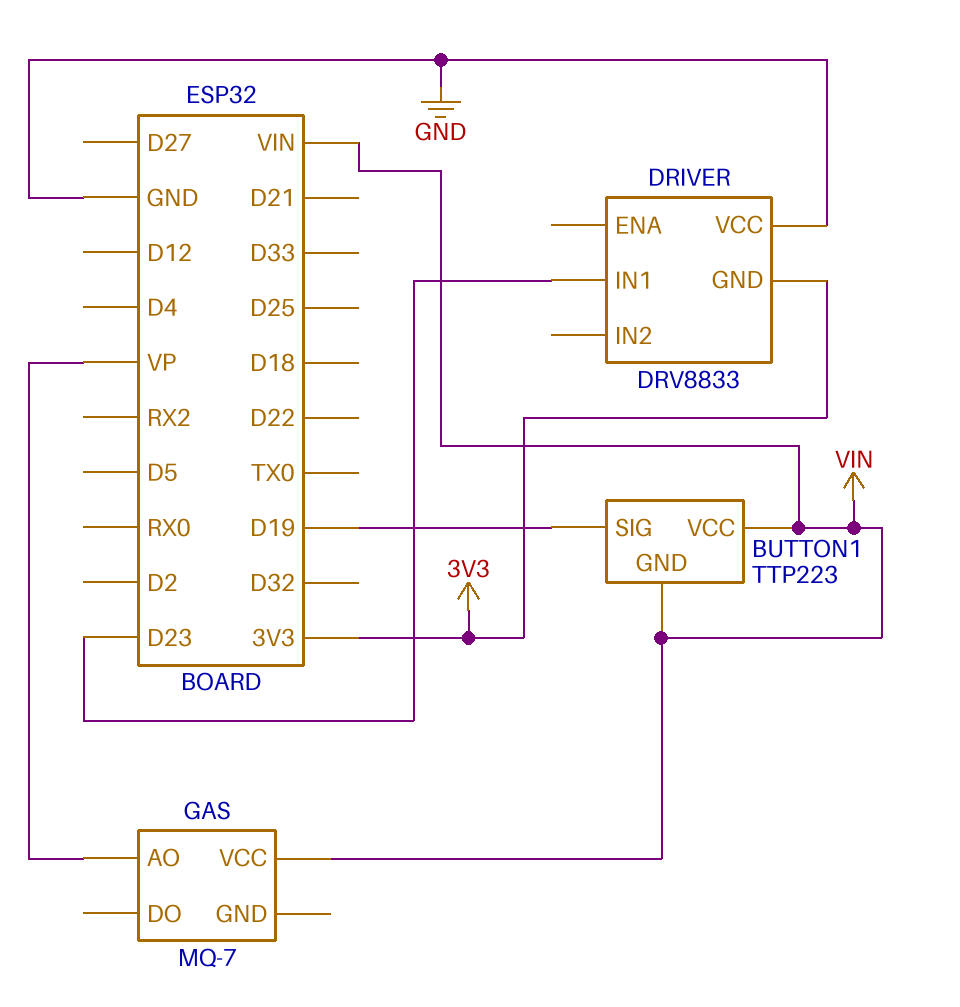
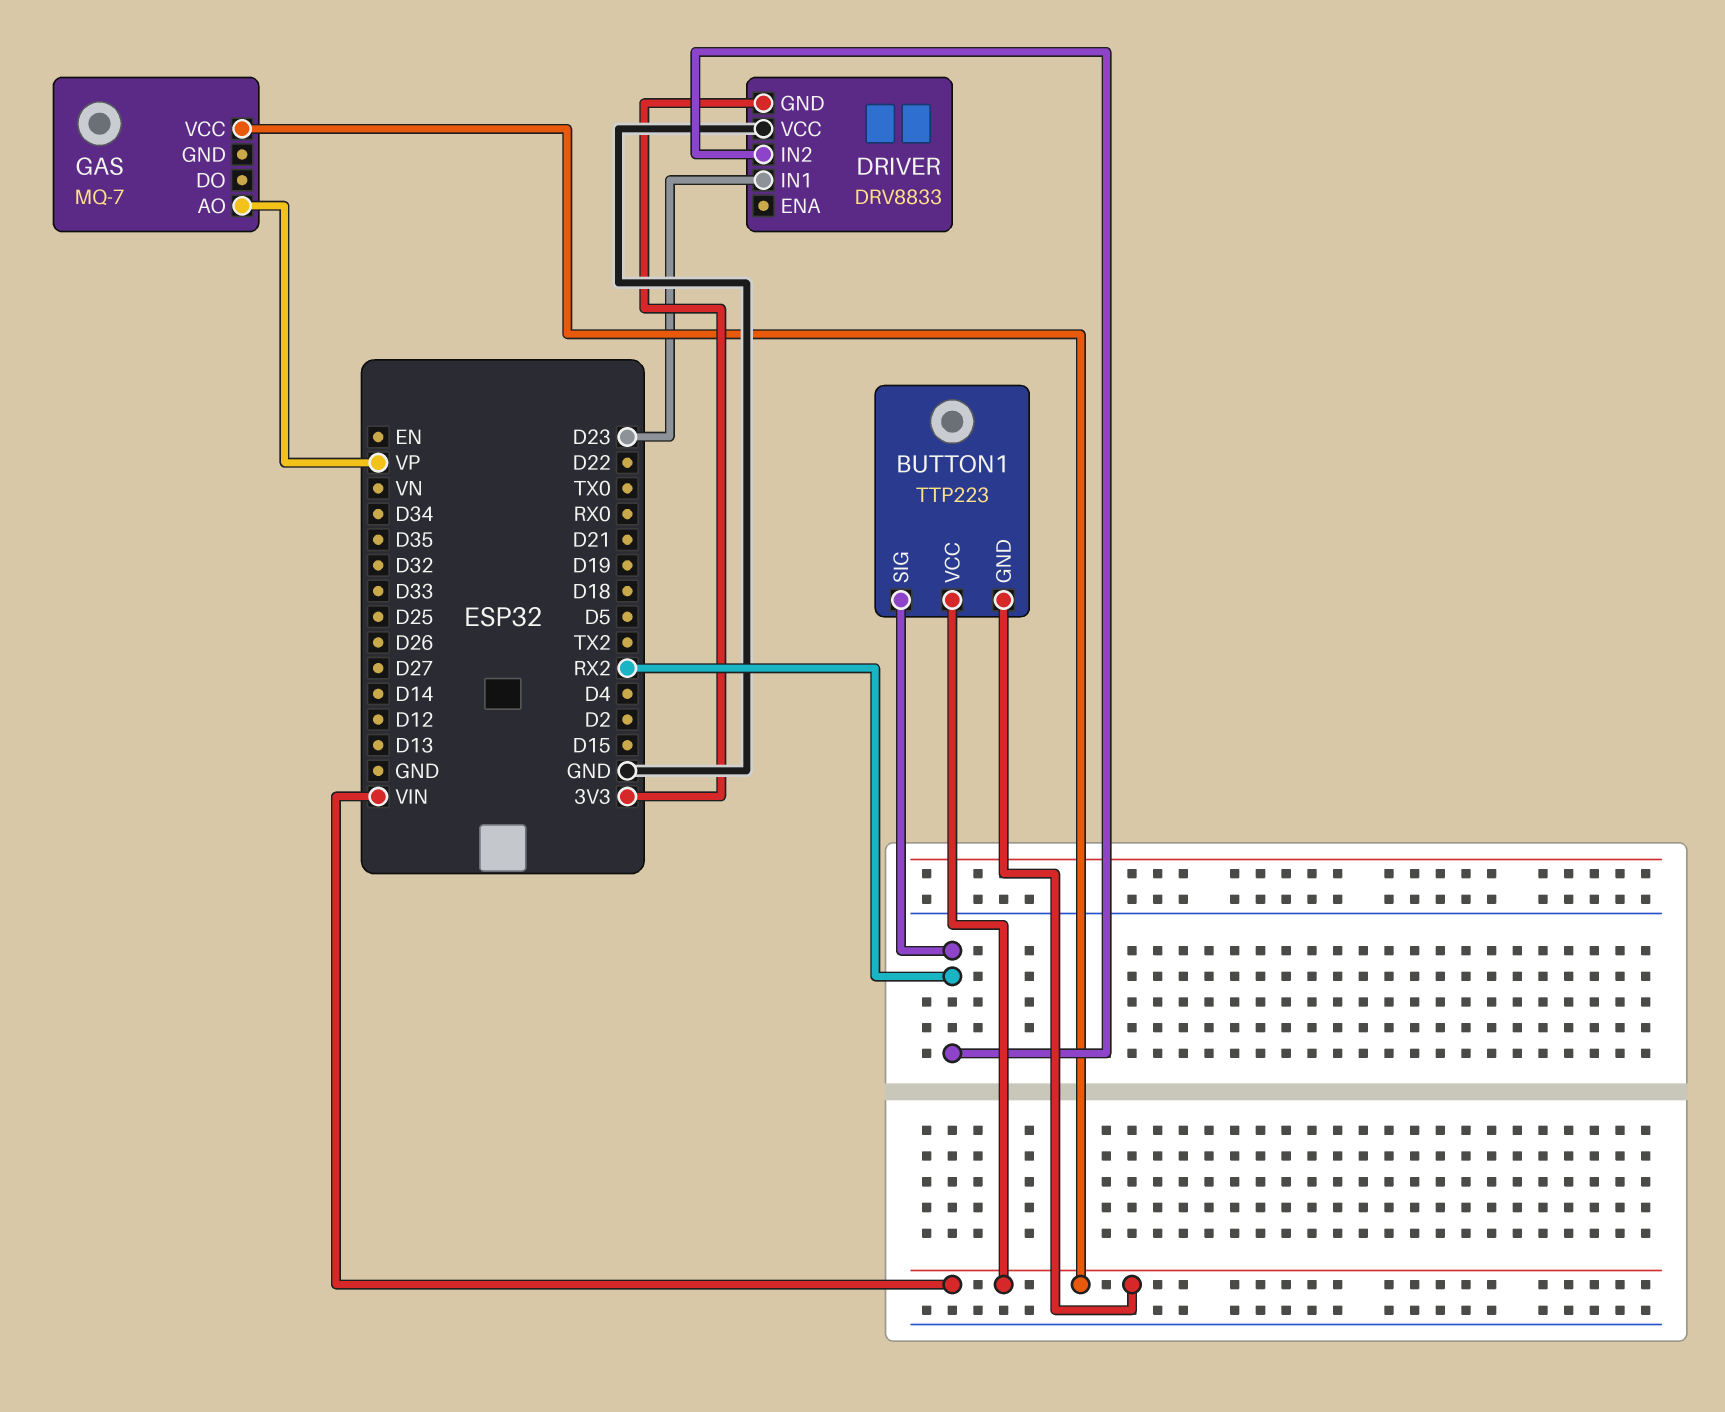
BUTTON1 pin SIG: D19 -> RX2
DRIVER pin IN2: none -> RX2

